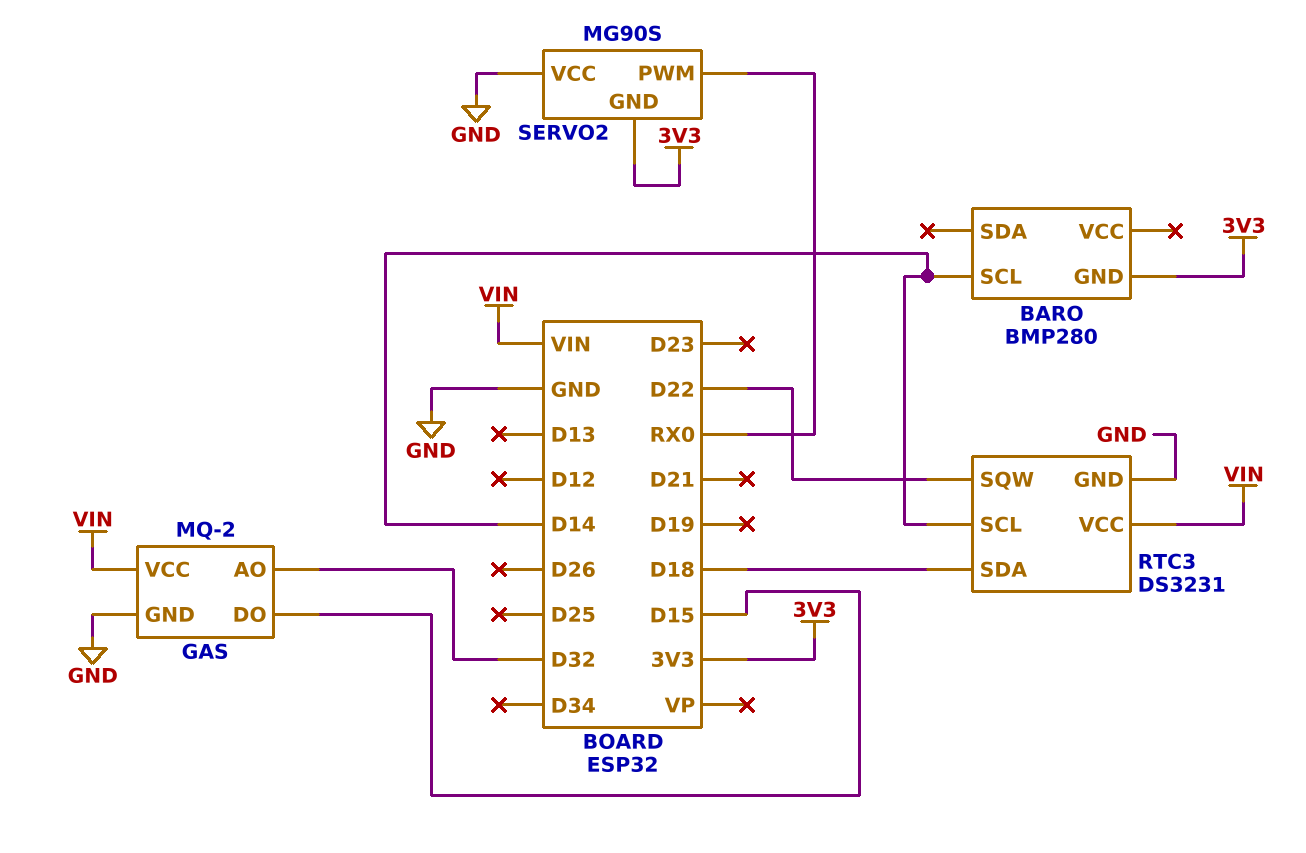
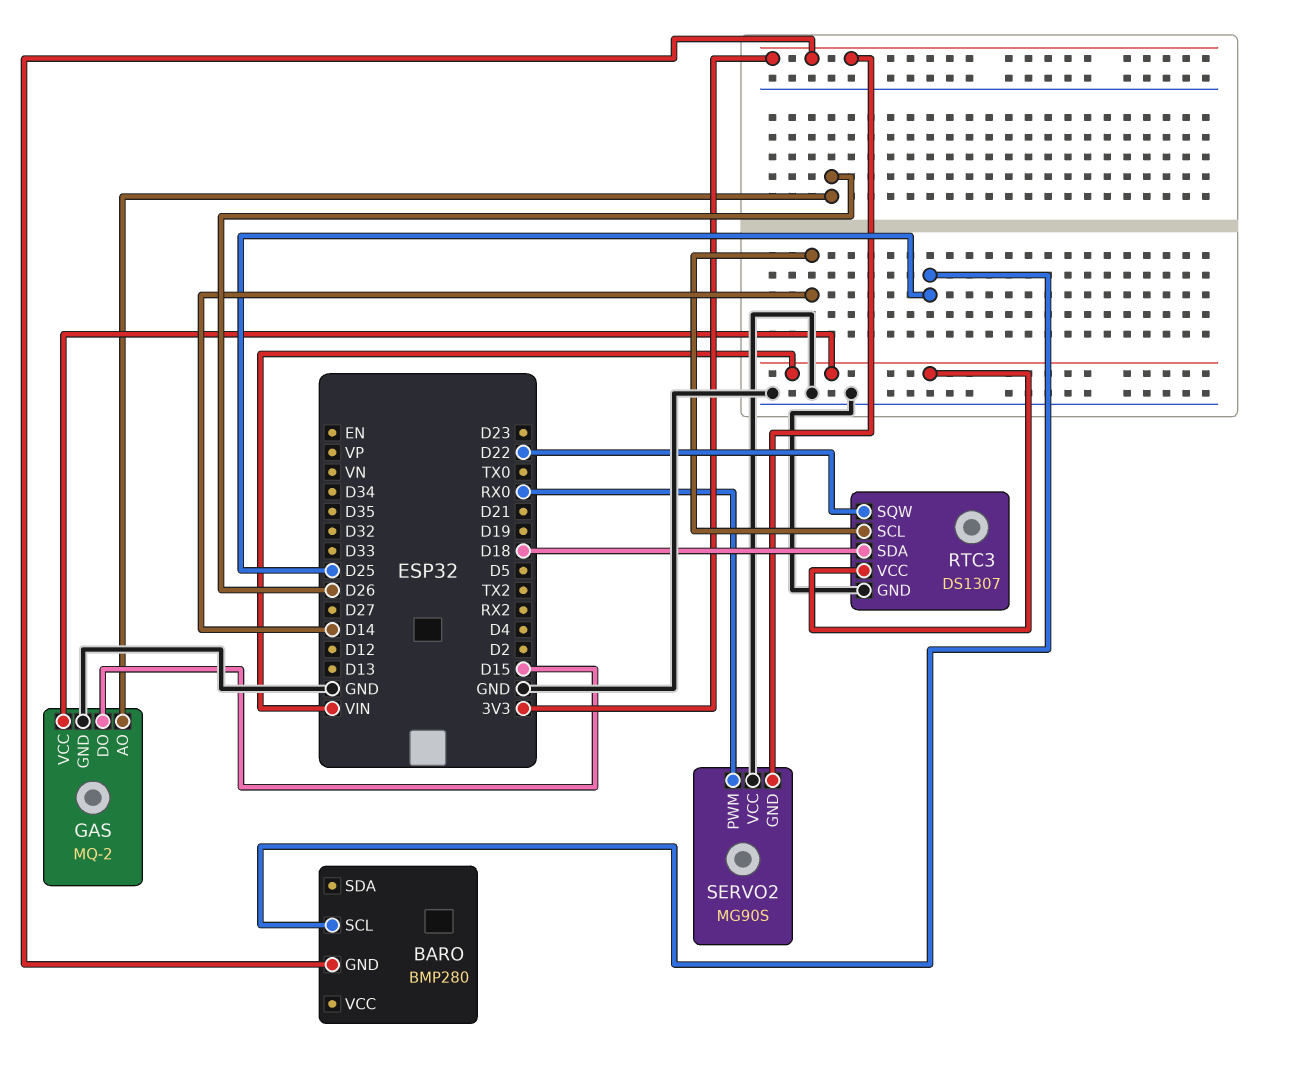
BARO pin SCL: D14 -> D25
GAS pin AO: D32 -> D26
RTC3: DS3231 -> DS1307

